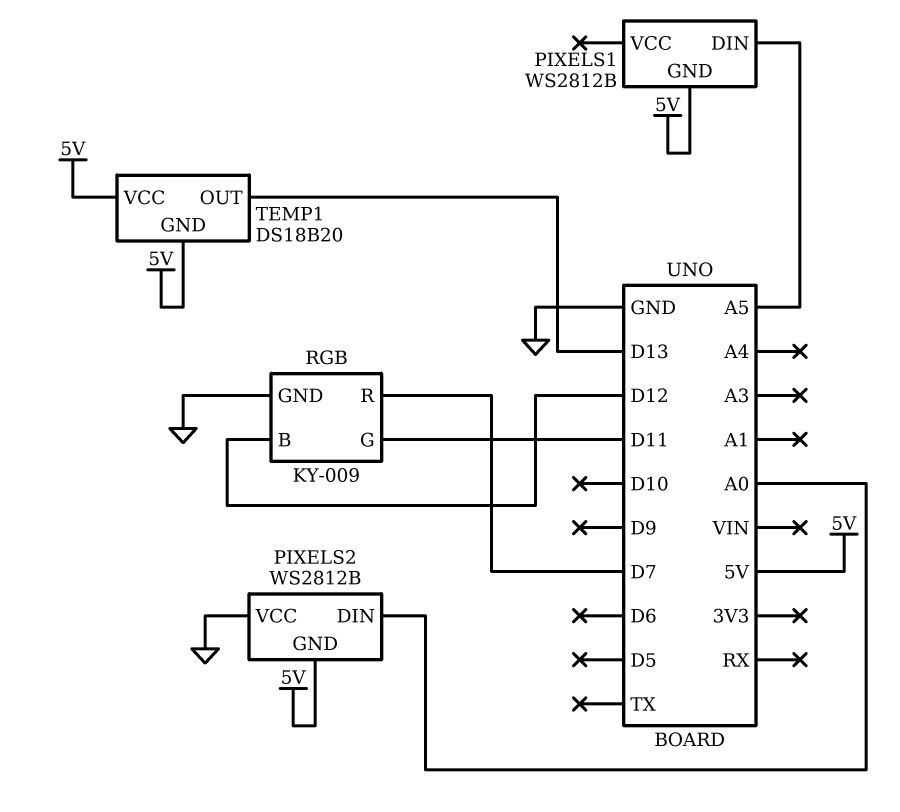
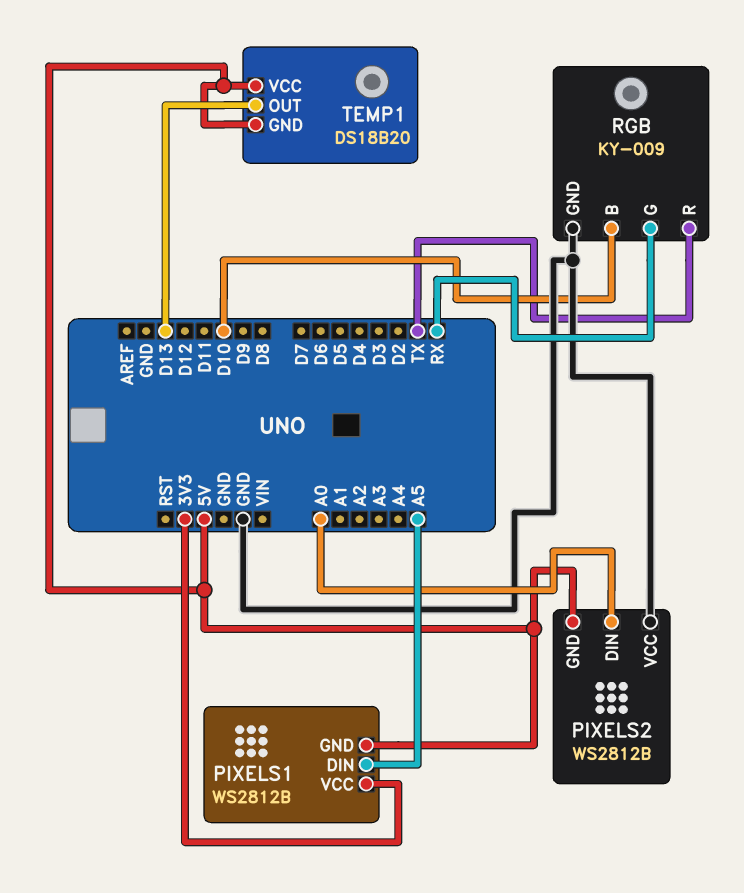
PIXELS1 pin VCC: none -> 3V3
RGB pin B: D12 -> D10
RGB pin G: D11 -> RX
RGB pin R: D7 -> TX

